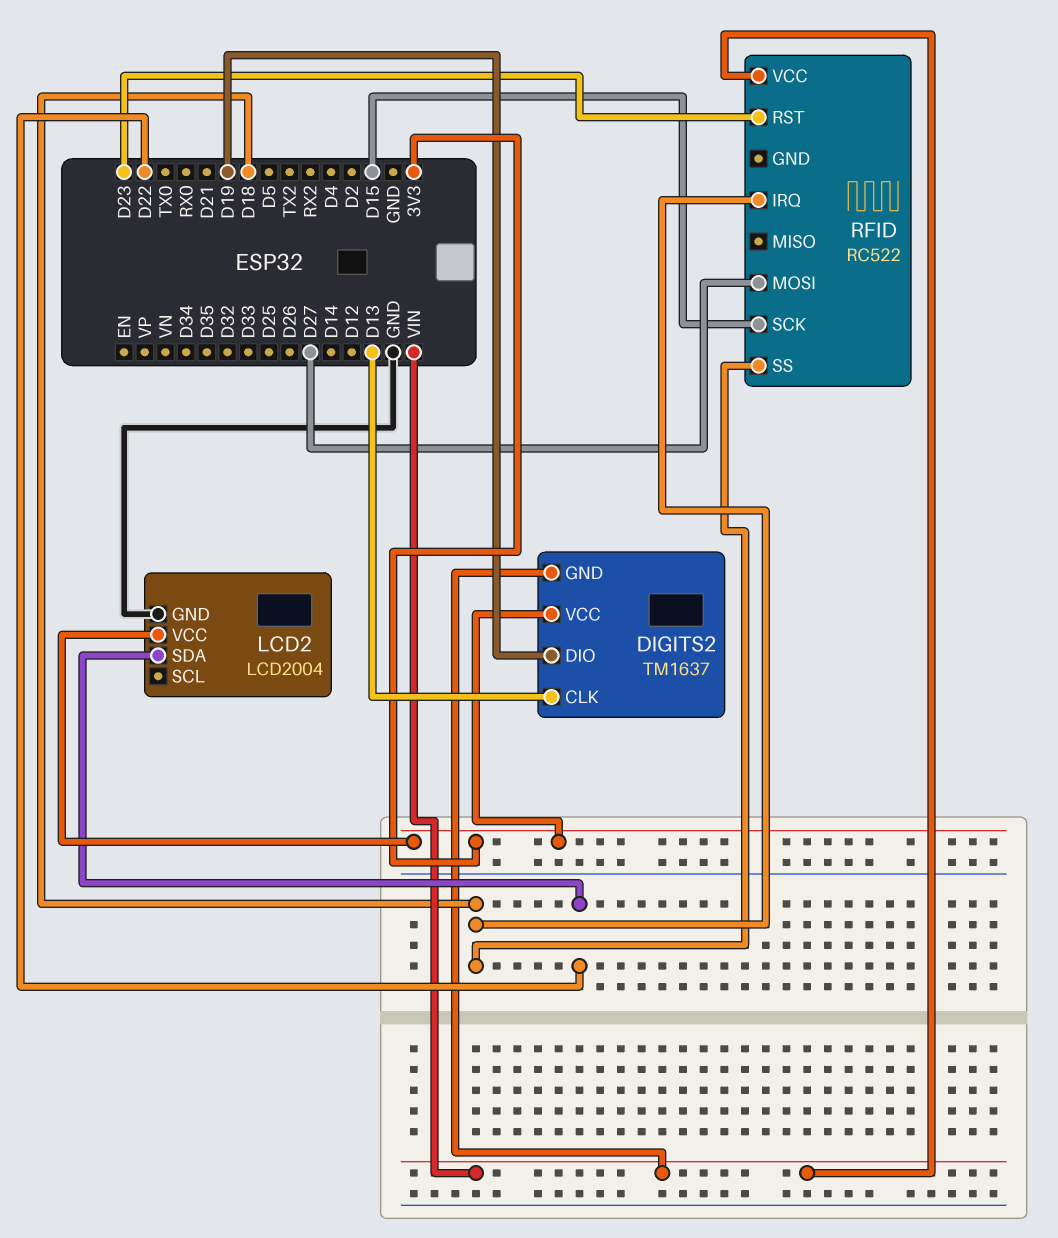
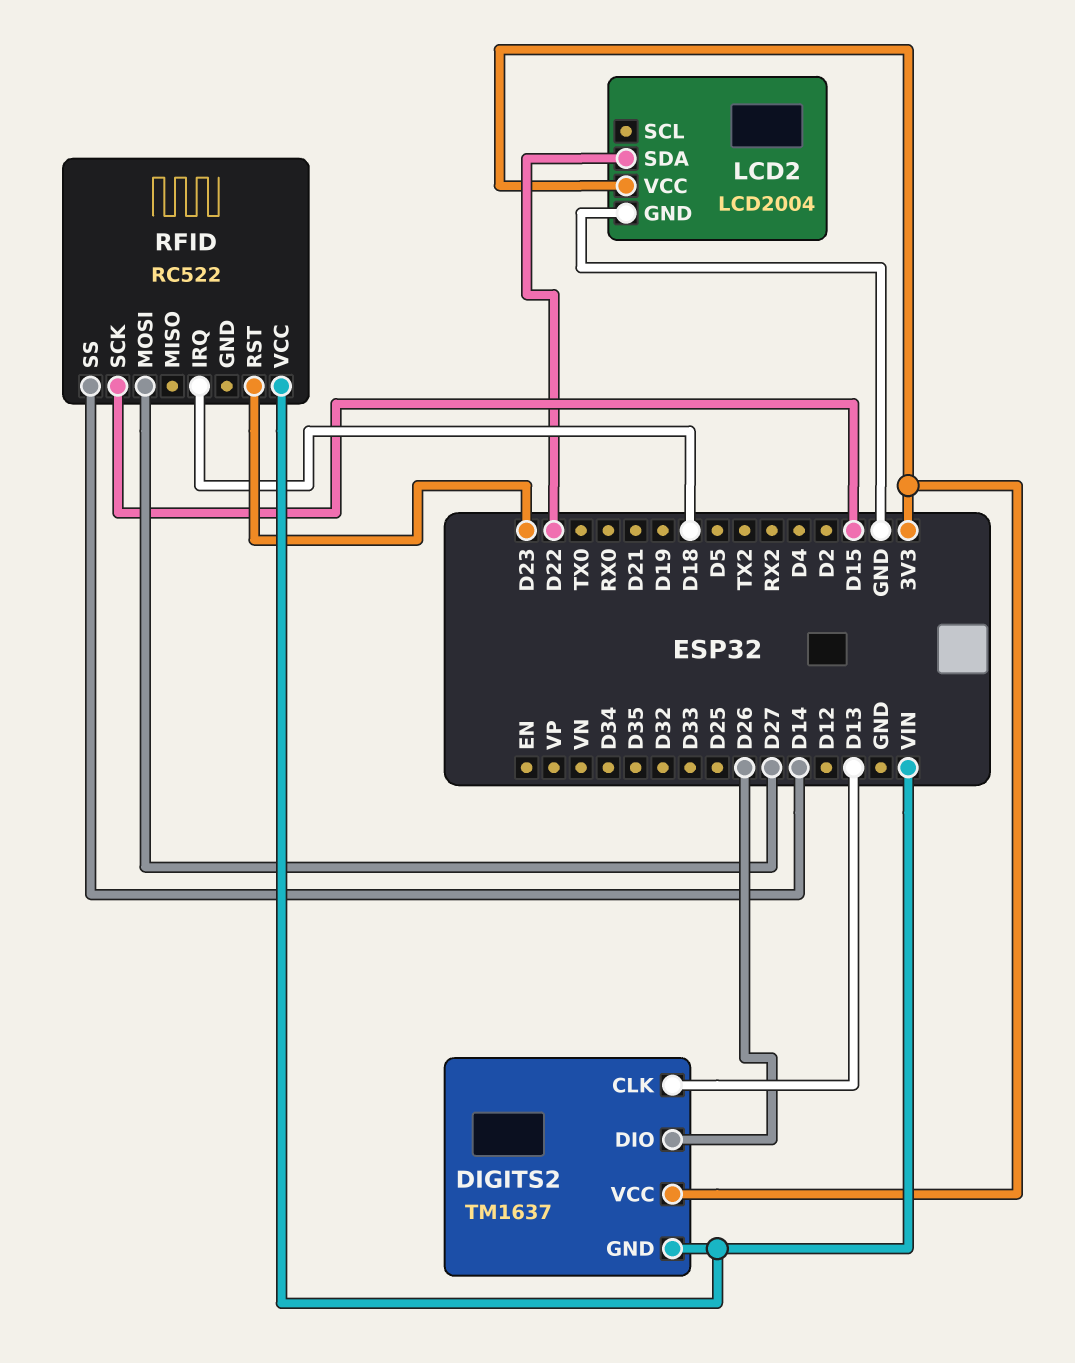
DIGITS2 pin DIO: D19 -> D26
RFID pin SS: D18 -> D14

